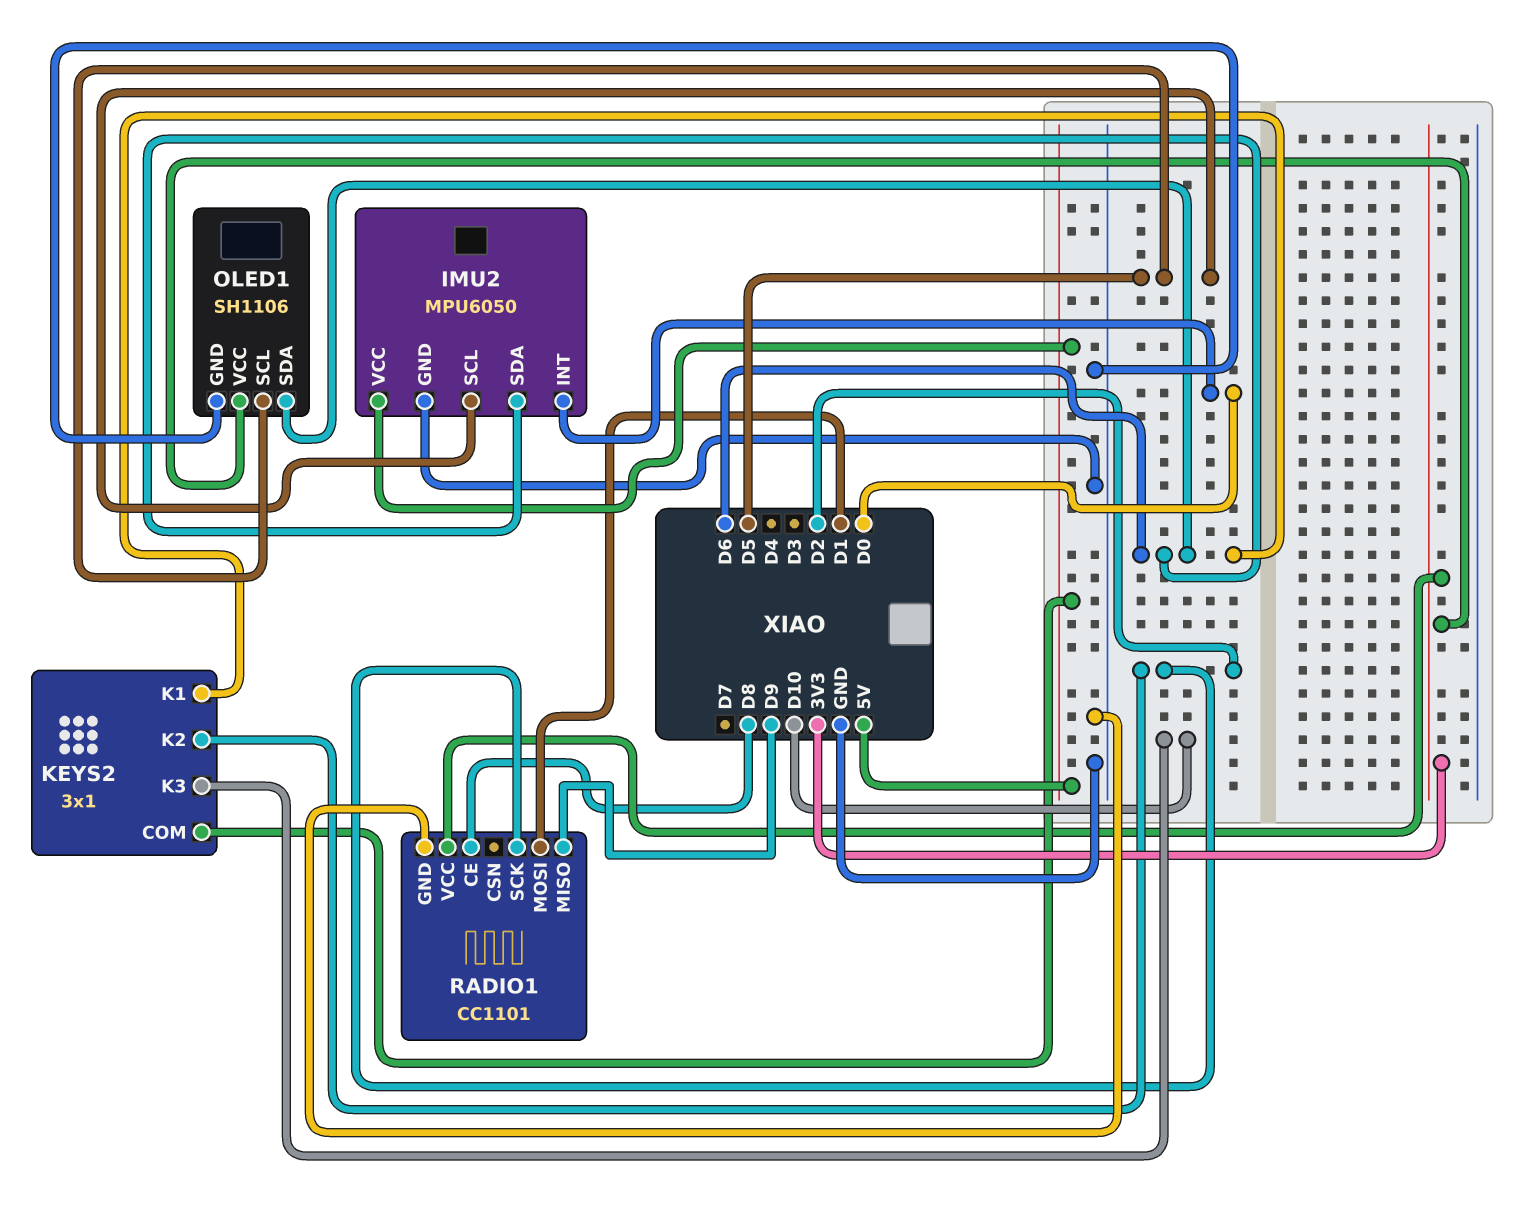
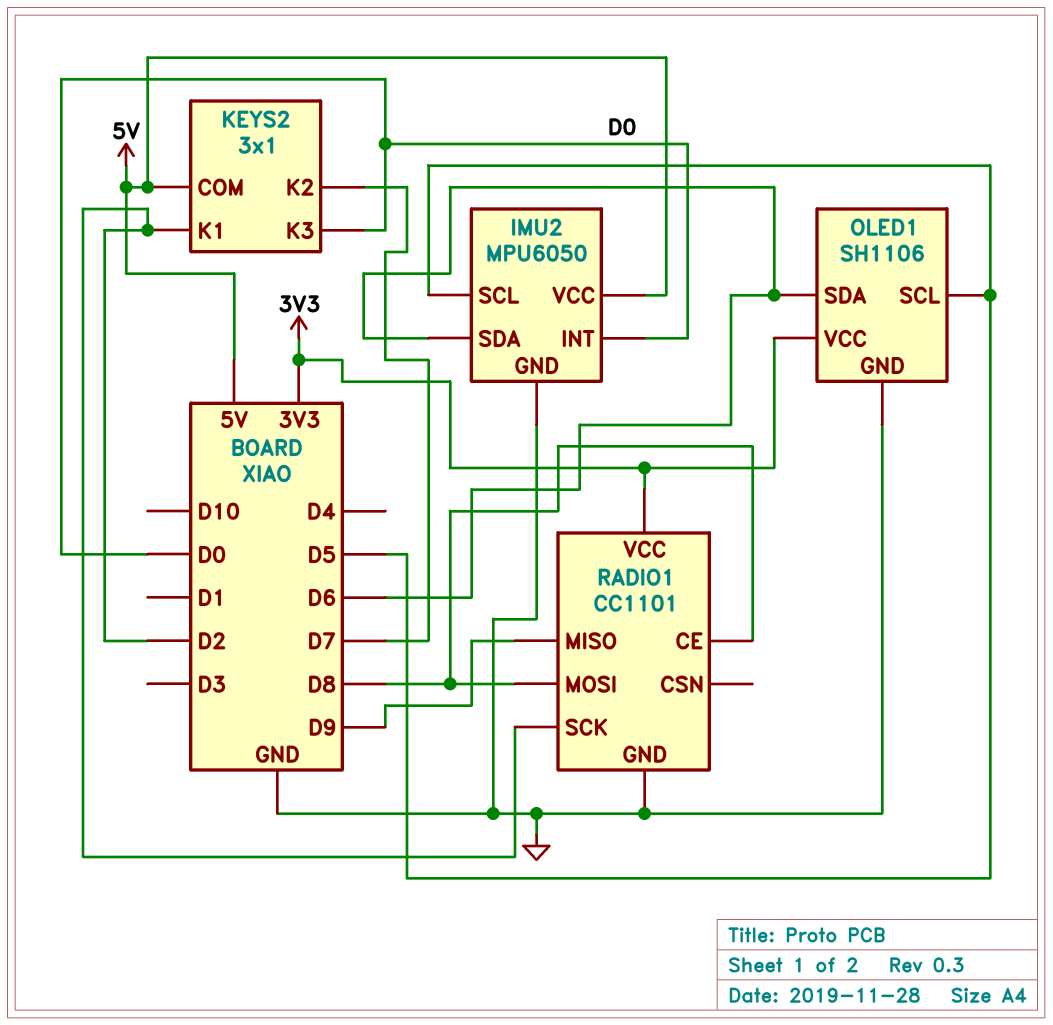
KEYS2 pin K1: D6 -> D2
KEYS2 pin K2: D2 -> D7
KEYS2 pin K3: D10 -> D0
RADIO1 pin MOSI: D1 -> D8

